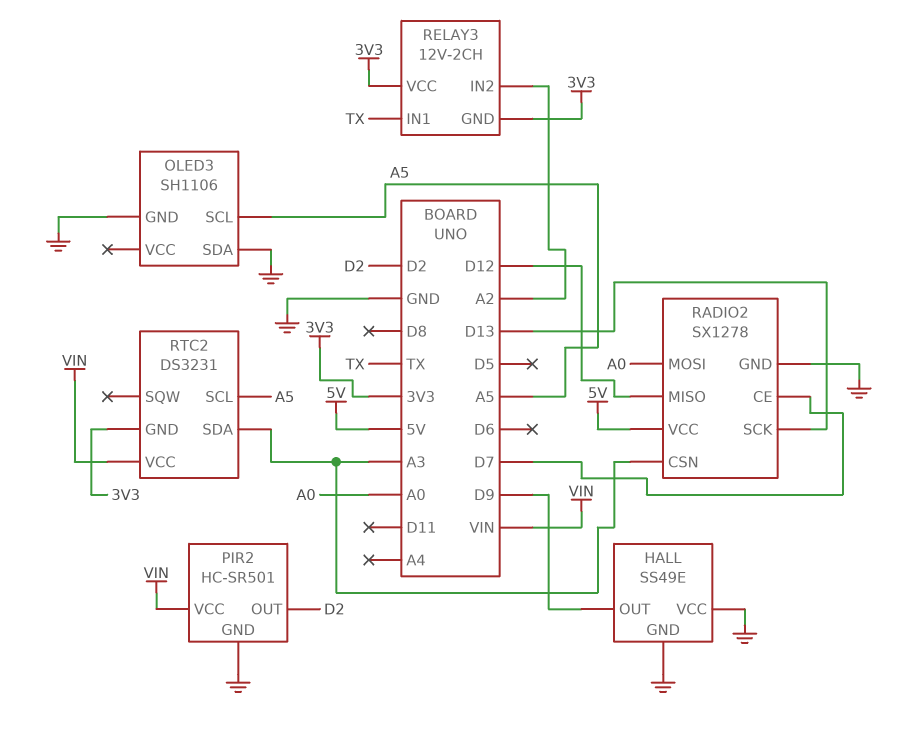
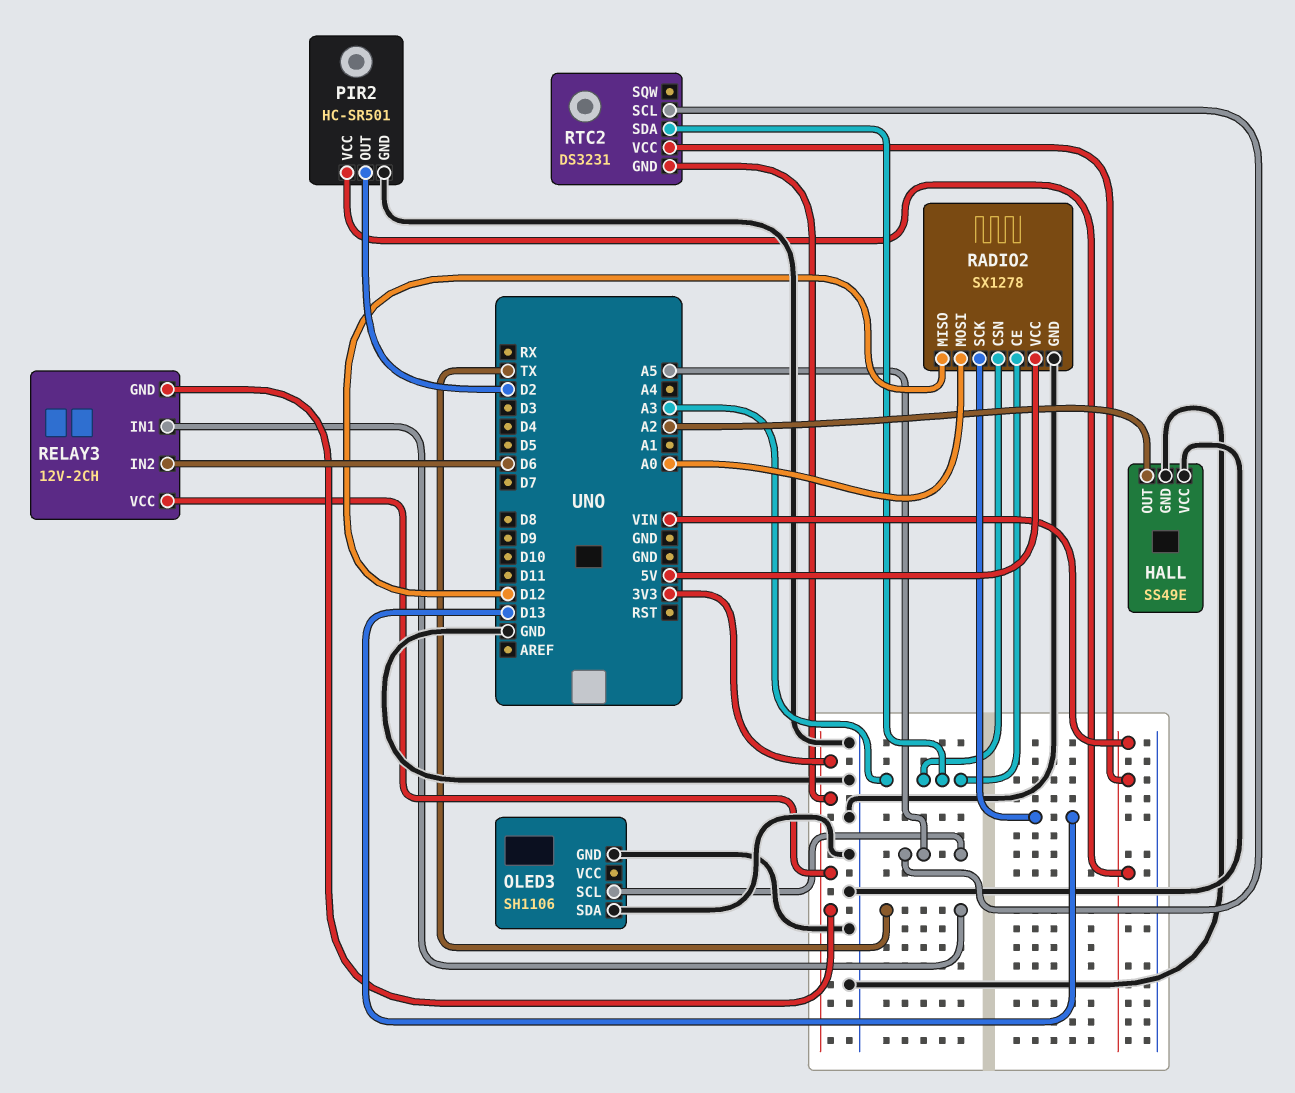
HALL pin OUT: D9 -> A2
RADIO2 pin CE: D7 -> A3
RELAY3 pin IN2: A2 -> D6

